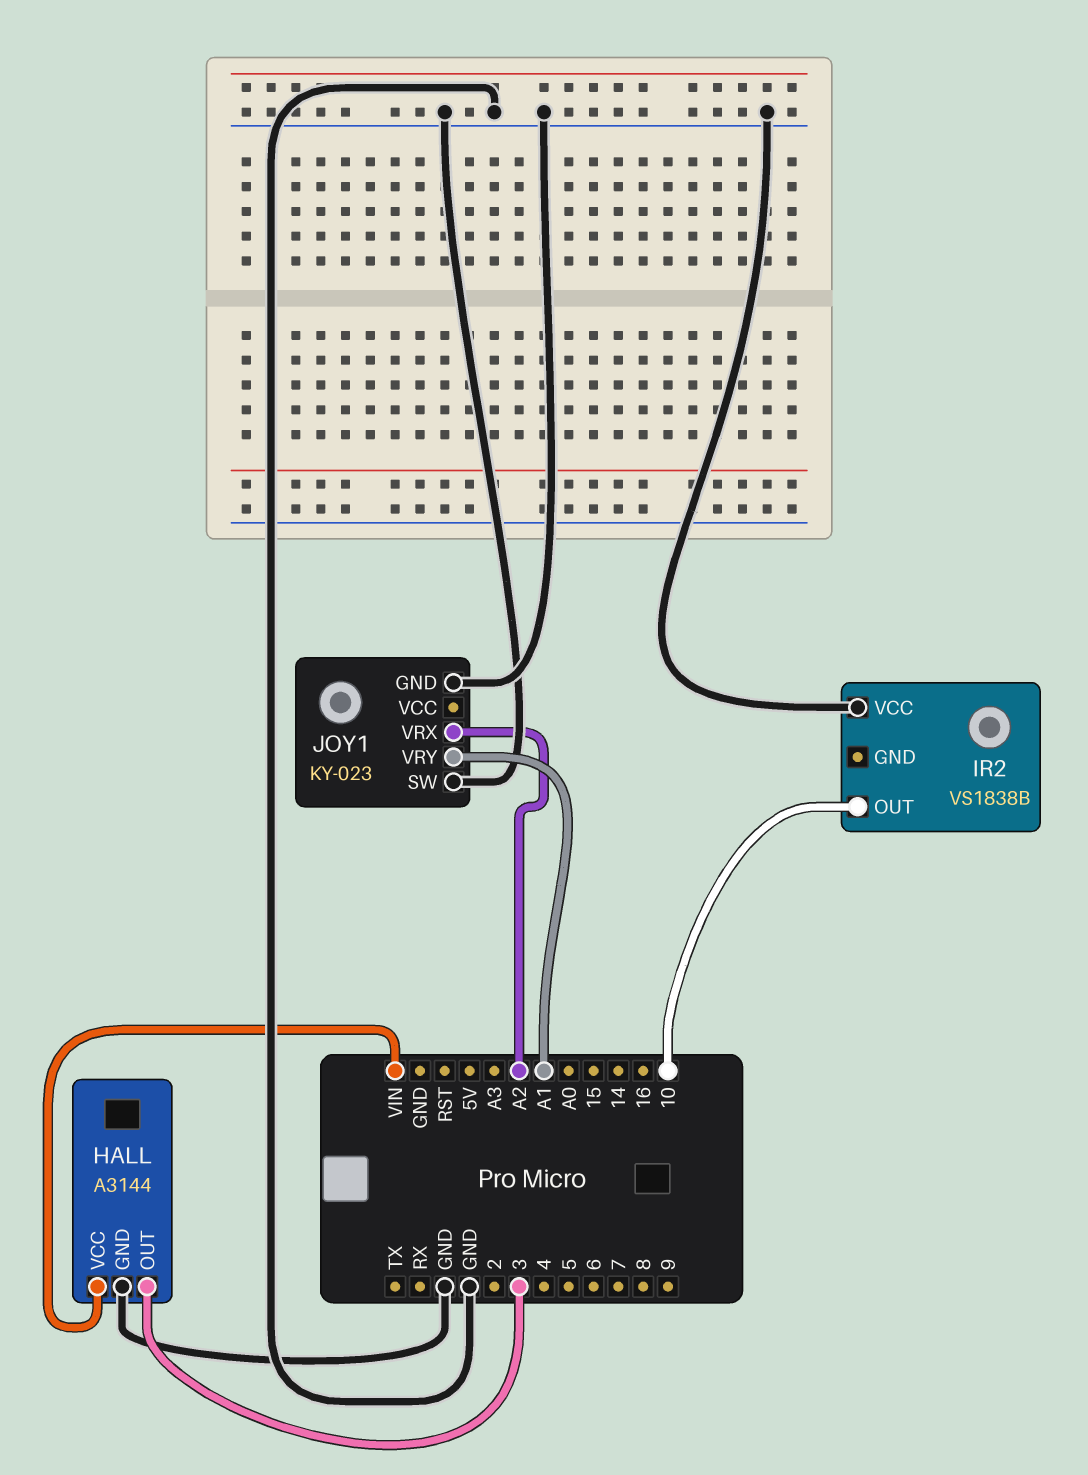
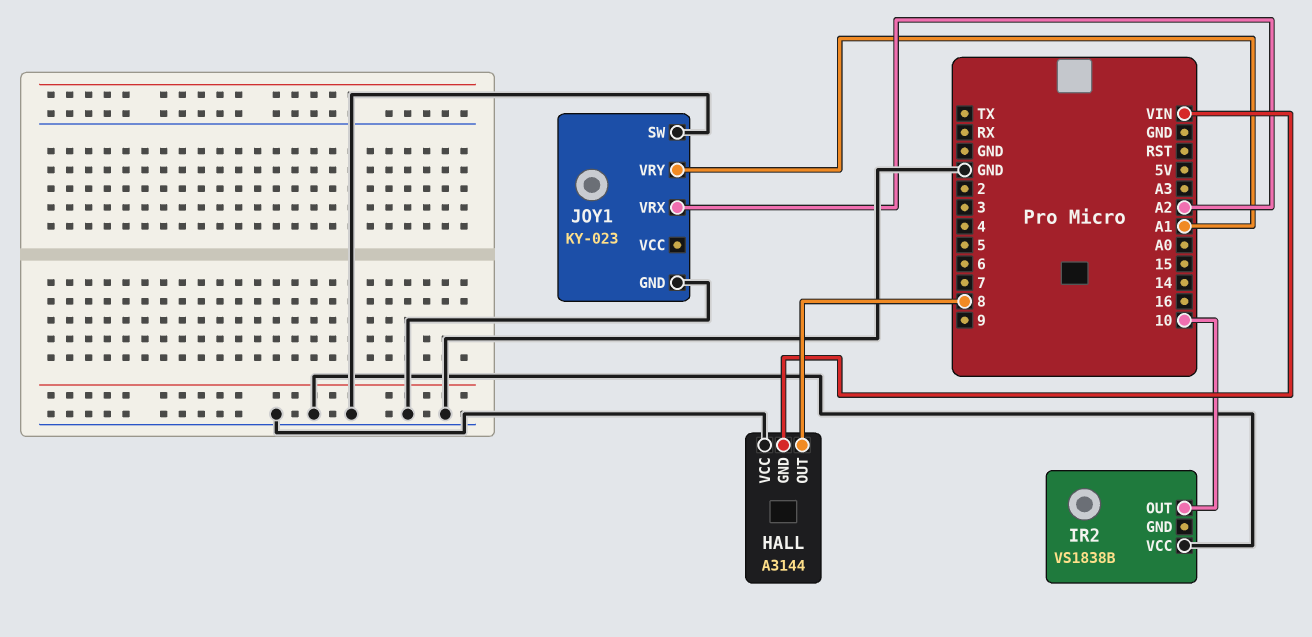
HALL pin GND: GND -> VIN
HALL pin OUT: 3 -> 8
HALL pin VCC: VIN -> GND

